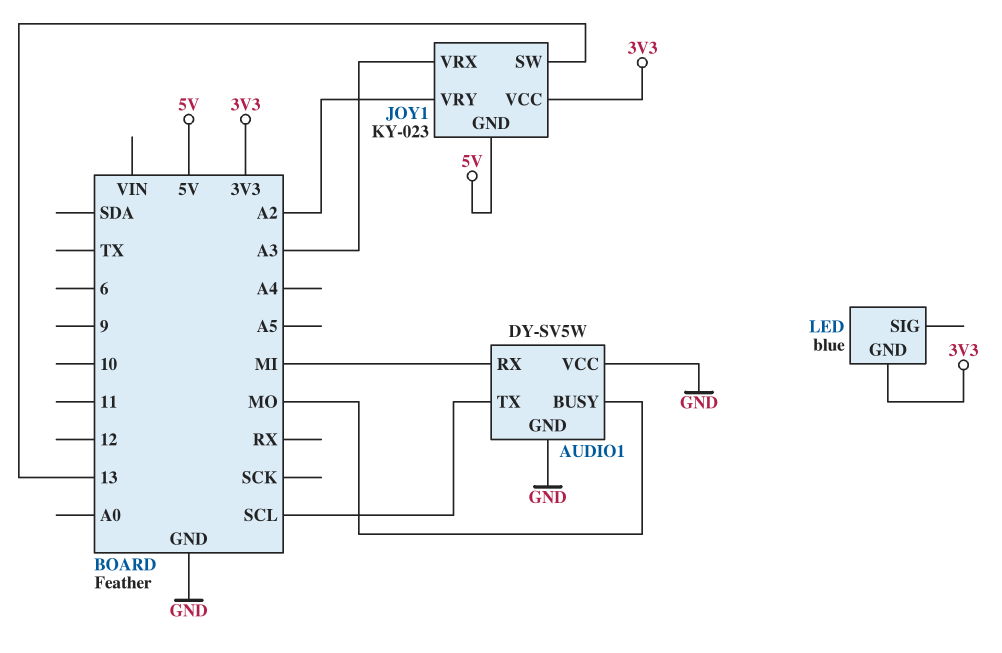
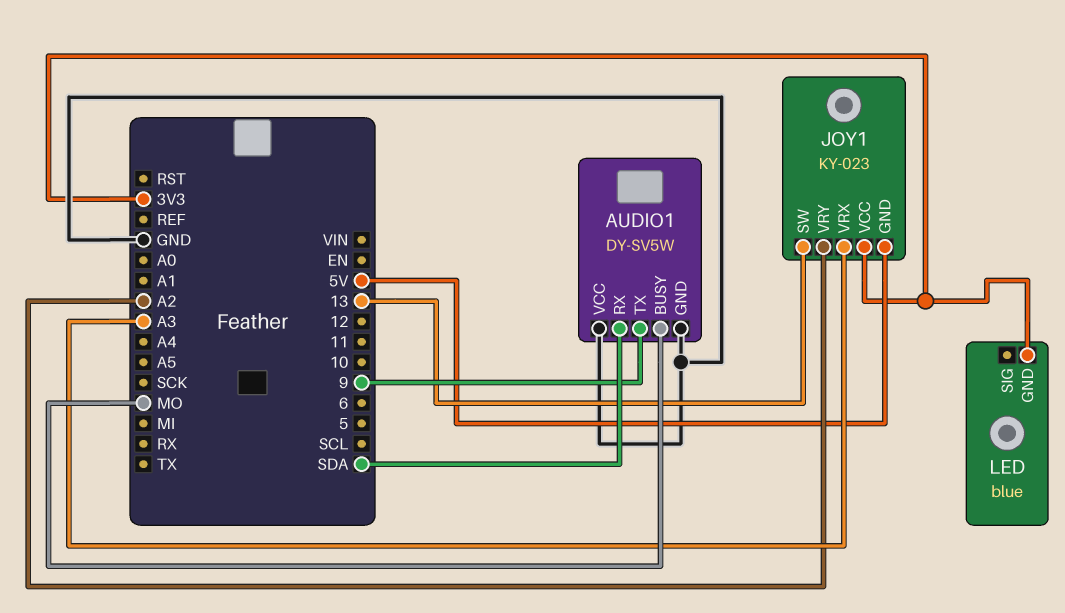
AUDIO1 pin RX: MI -> SDA
AUDIO1 pin TX: SCL -> 9

